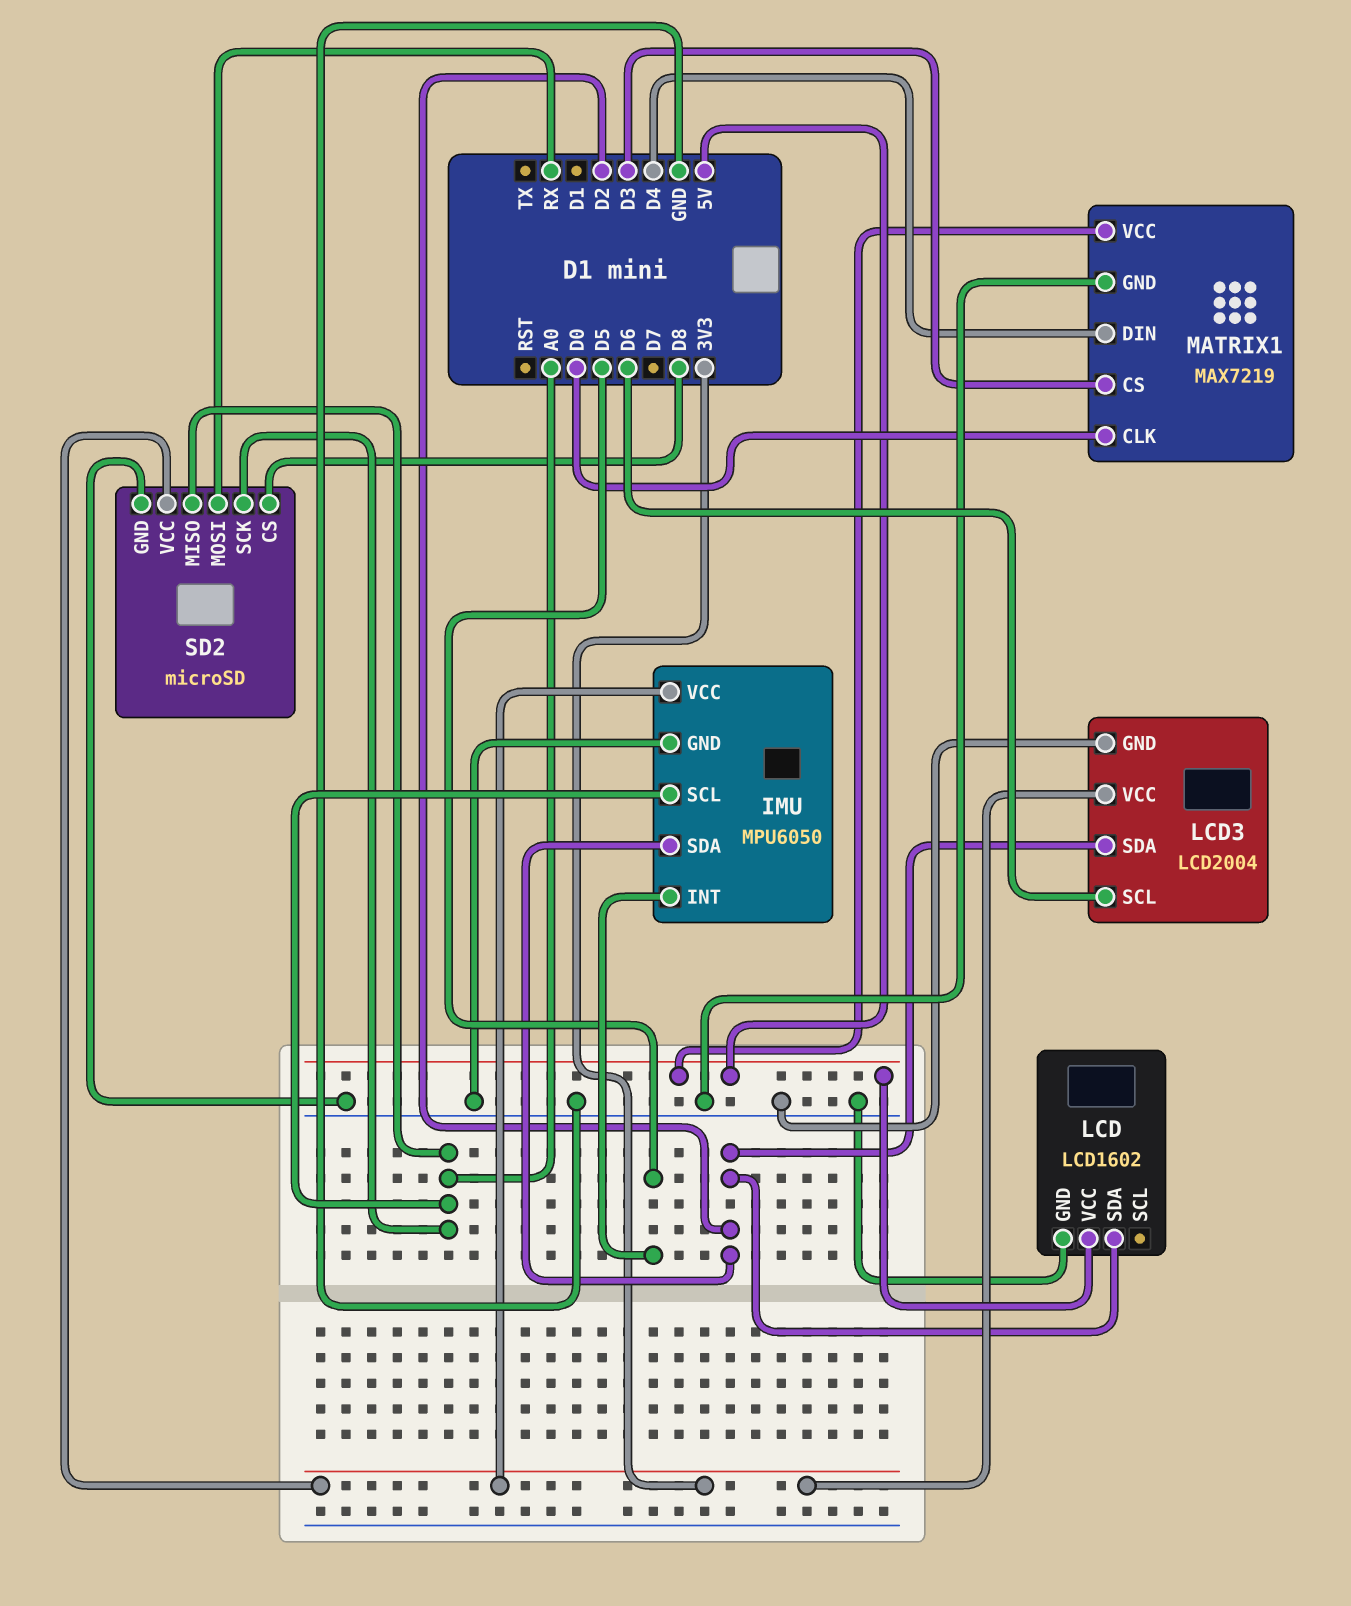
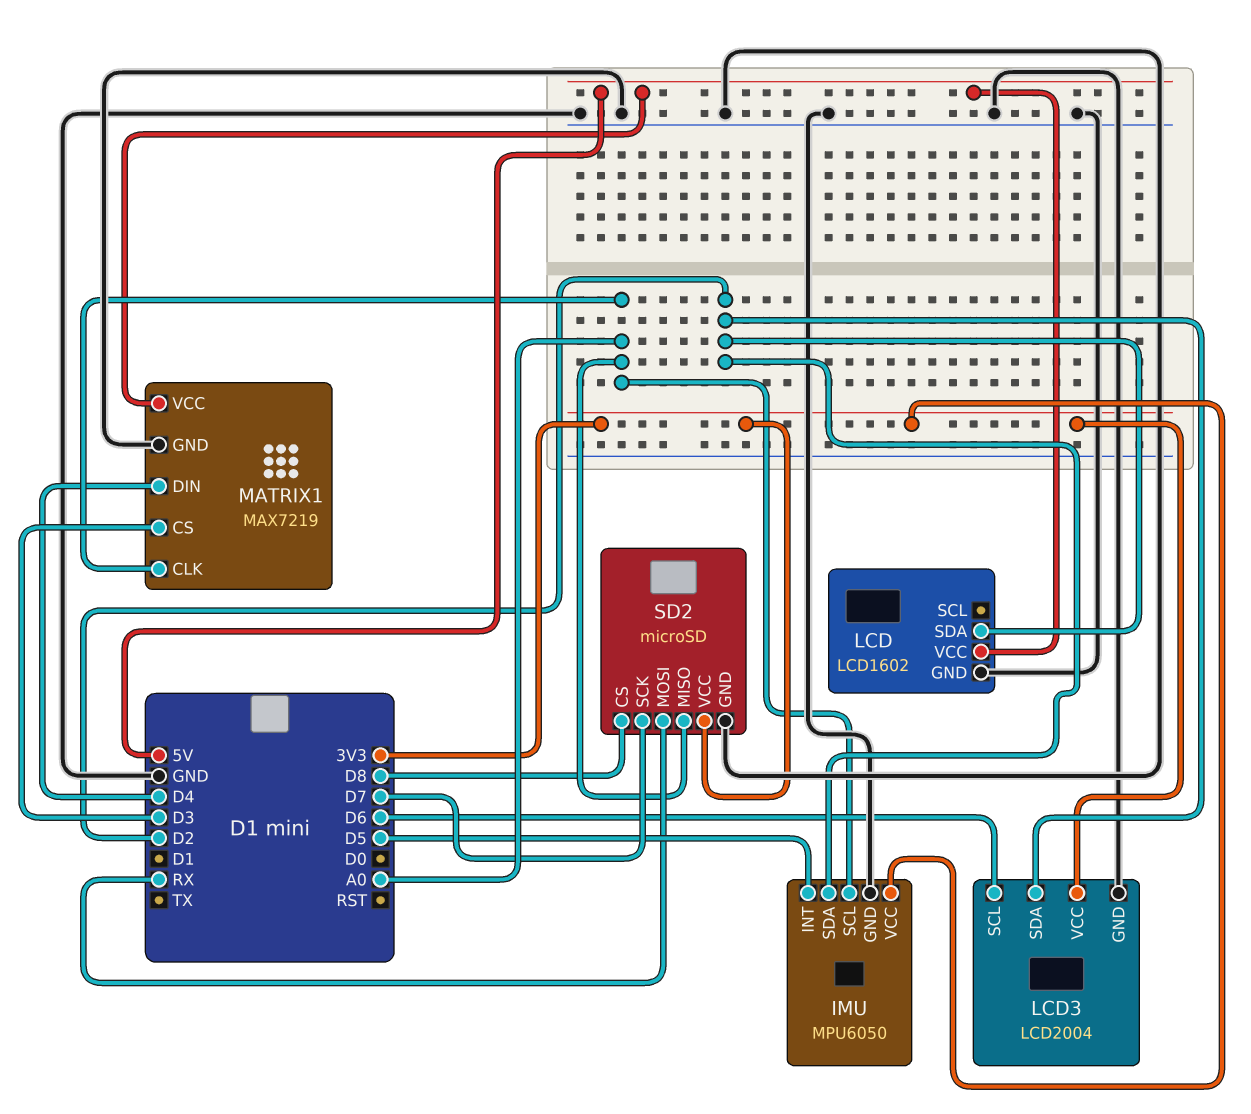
MATRIX1 pin CLK: D0 -> A0
SD2 pin SCK: A0 -> D7

